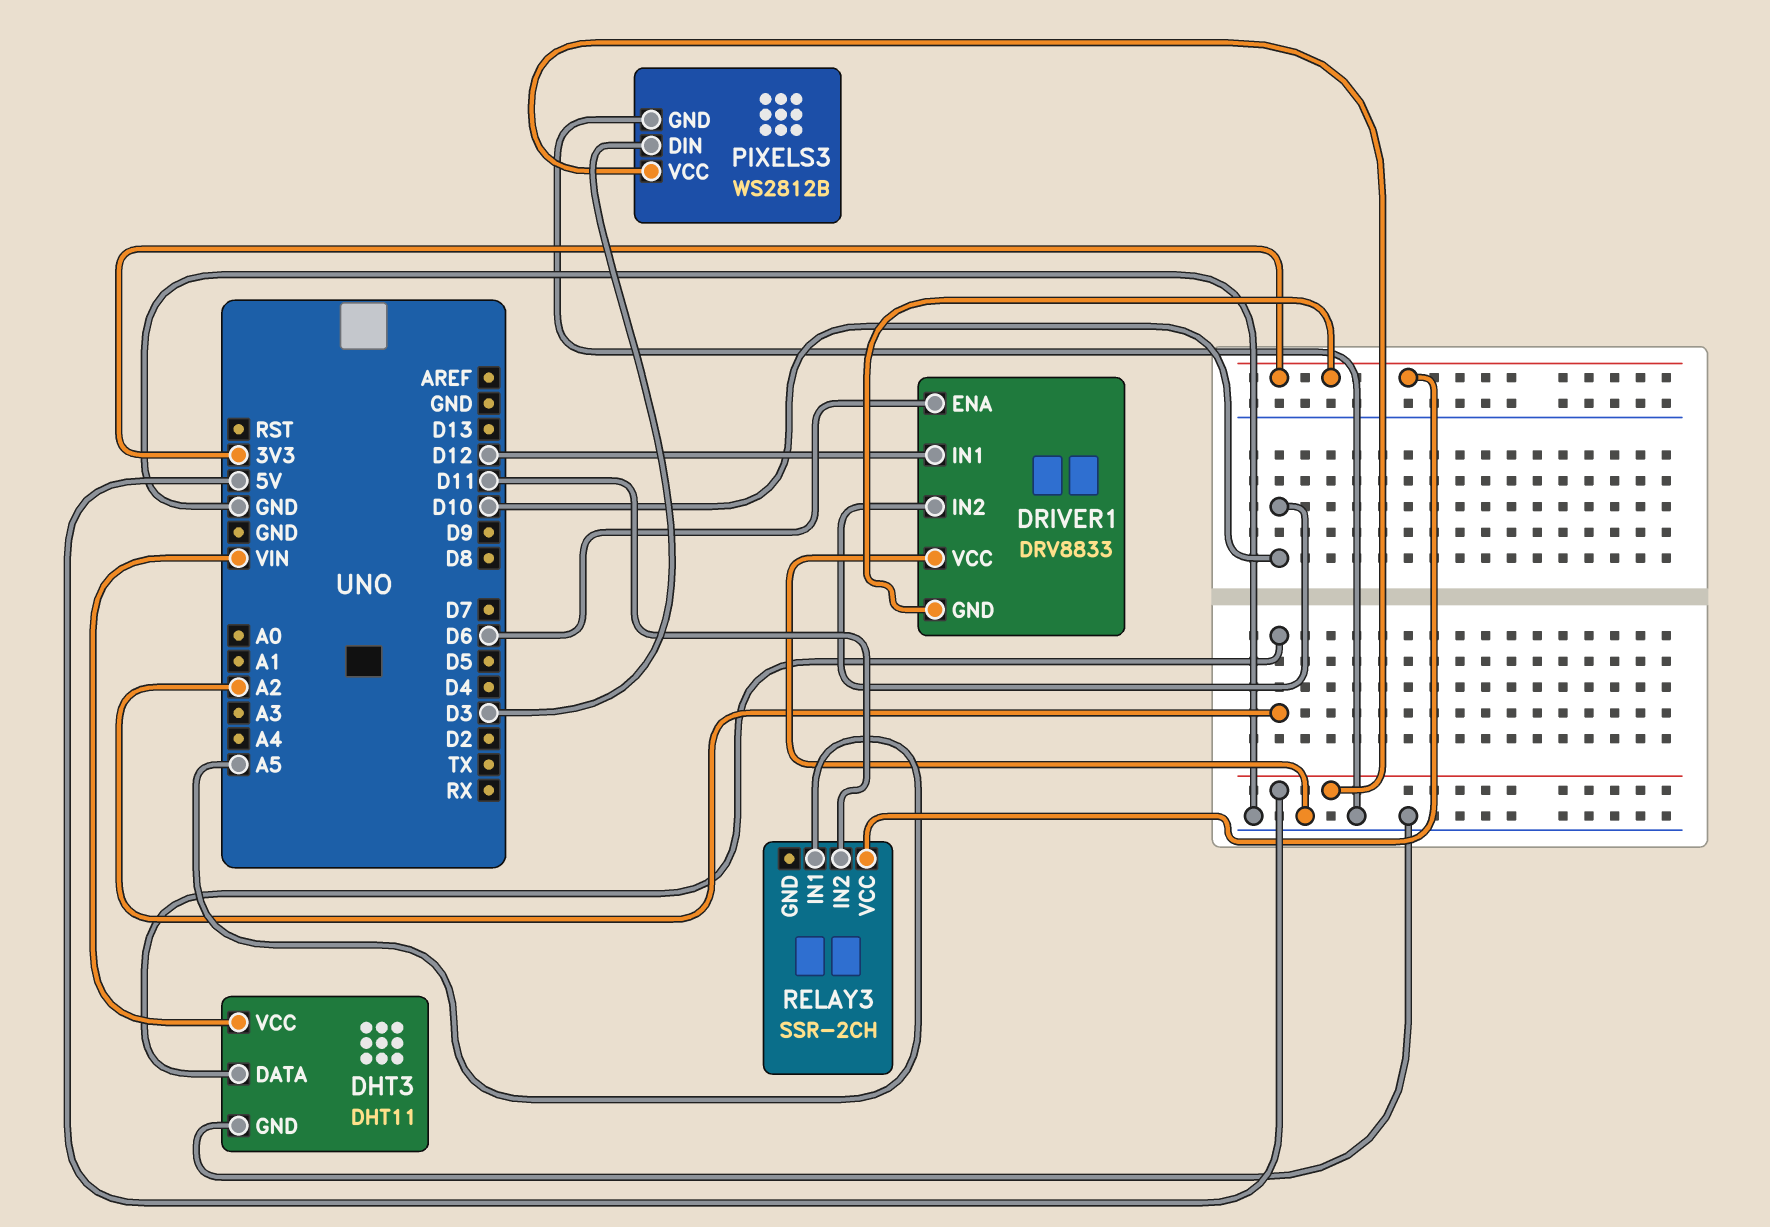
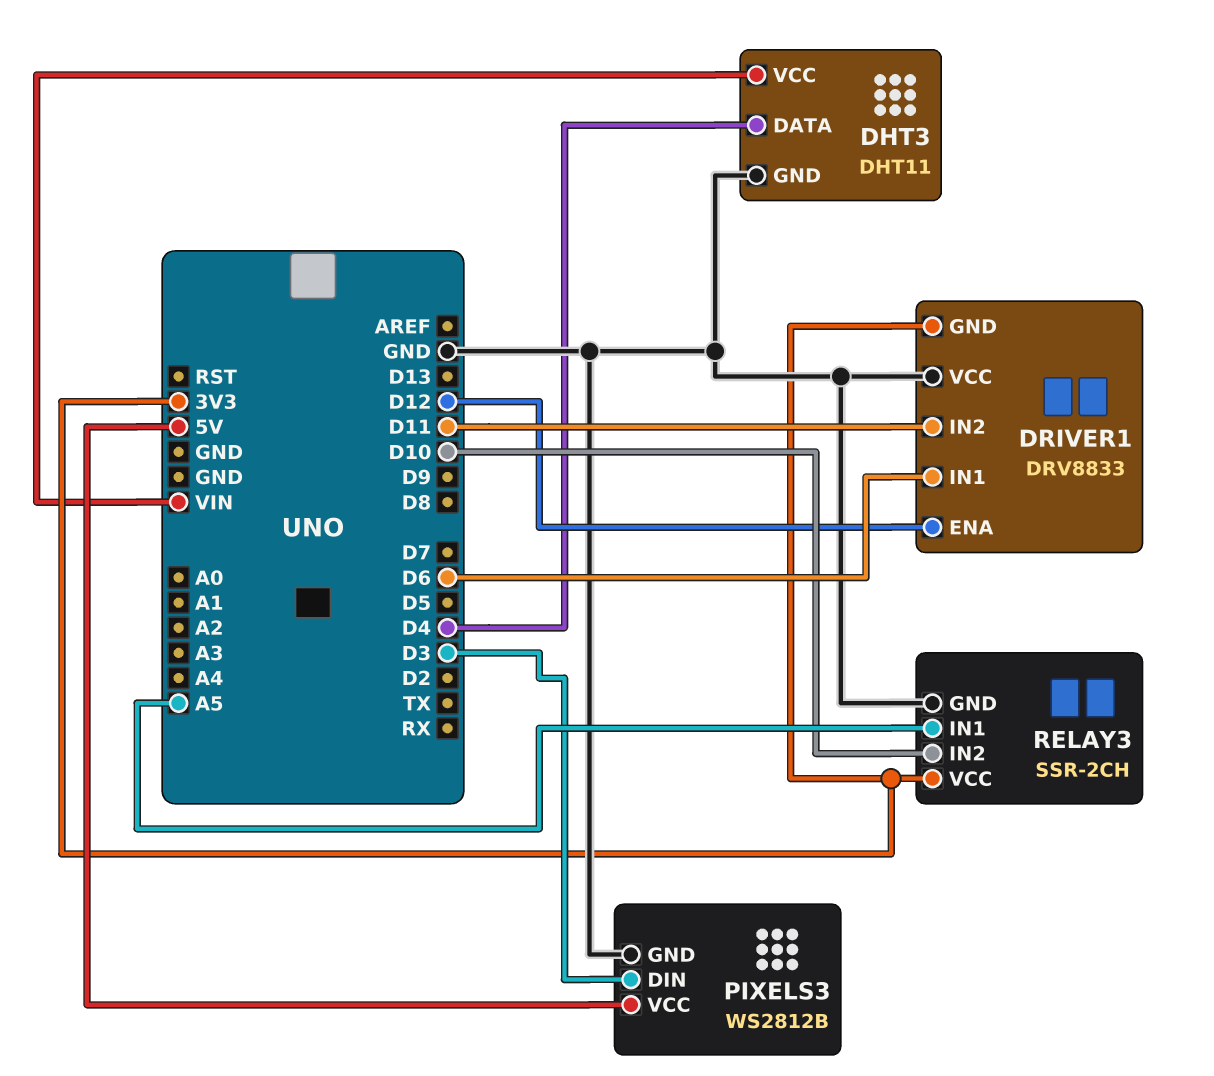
DHT3 pin DATA: A2 -> D4
DRIVER1 pin ENA: D6 -> D12
DRIVER1 pin IN1: D12 -> D6
DRIVER1 pin IN2: D10 -> D11
RELAY3 pin GND: none -> GND
RELAY3 pin IN2: D11 -> D10

